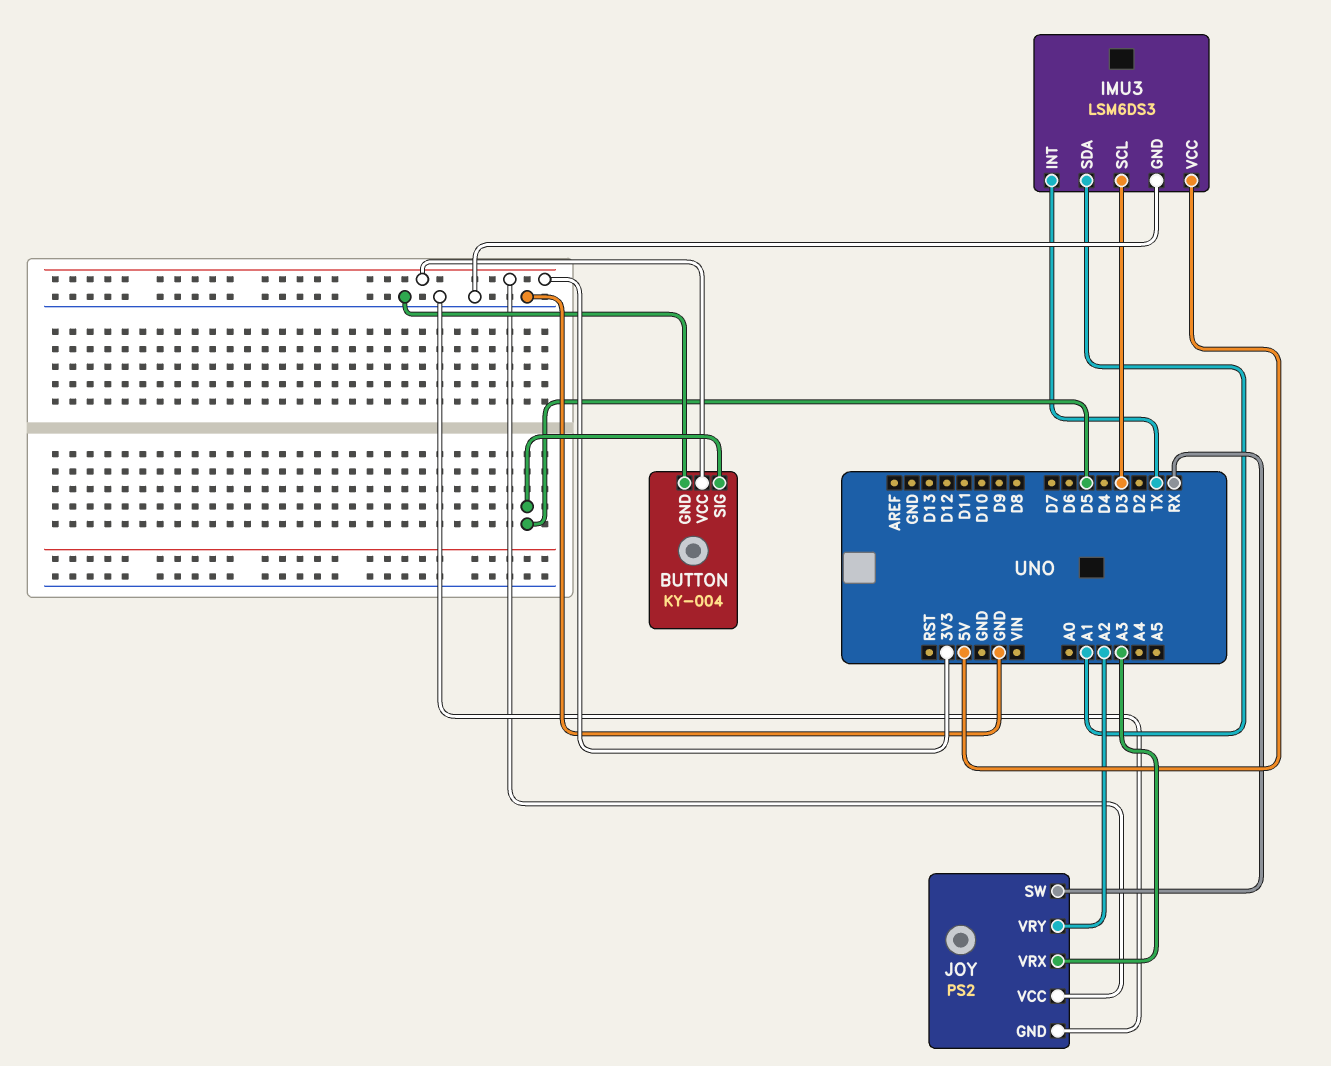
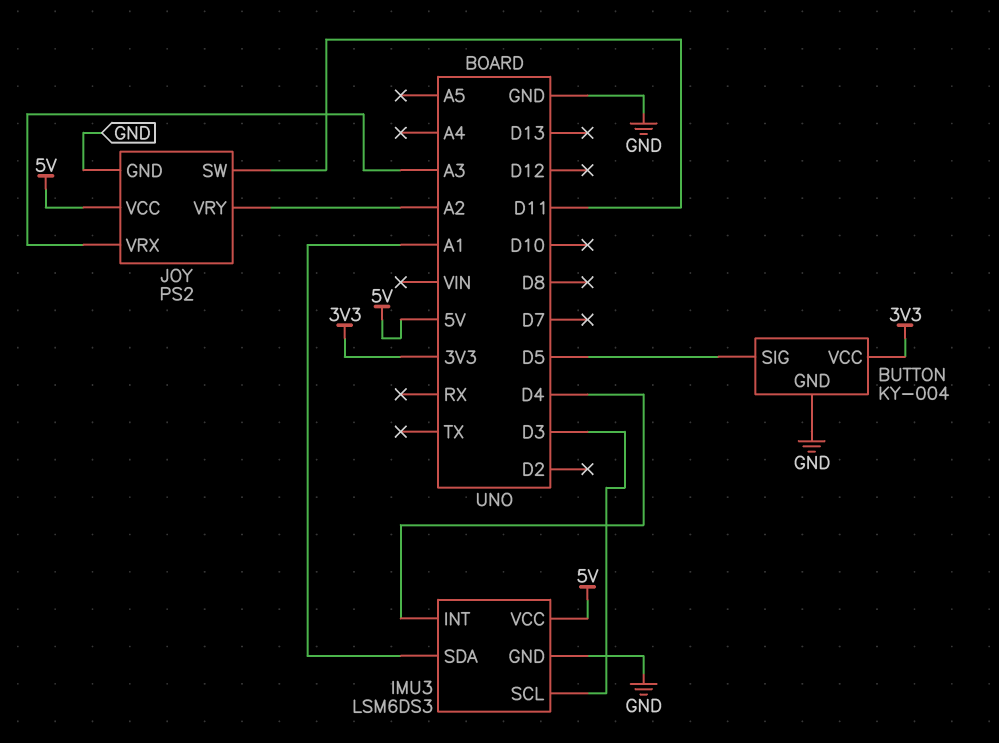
IMU3 pin INT: TX -> D4
JOY pin SW: RX -> D11
JOY pin VCC: 3V3 -> 5V

